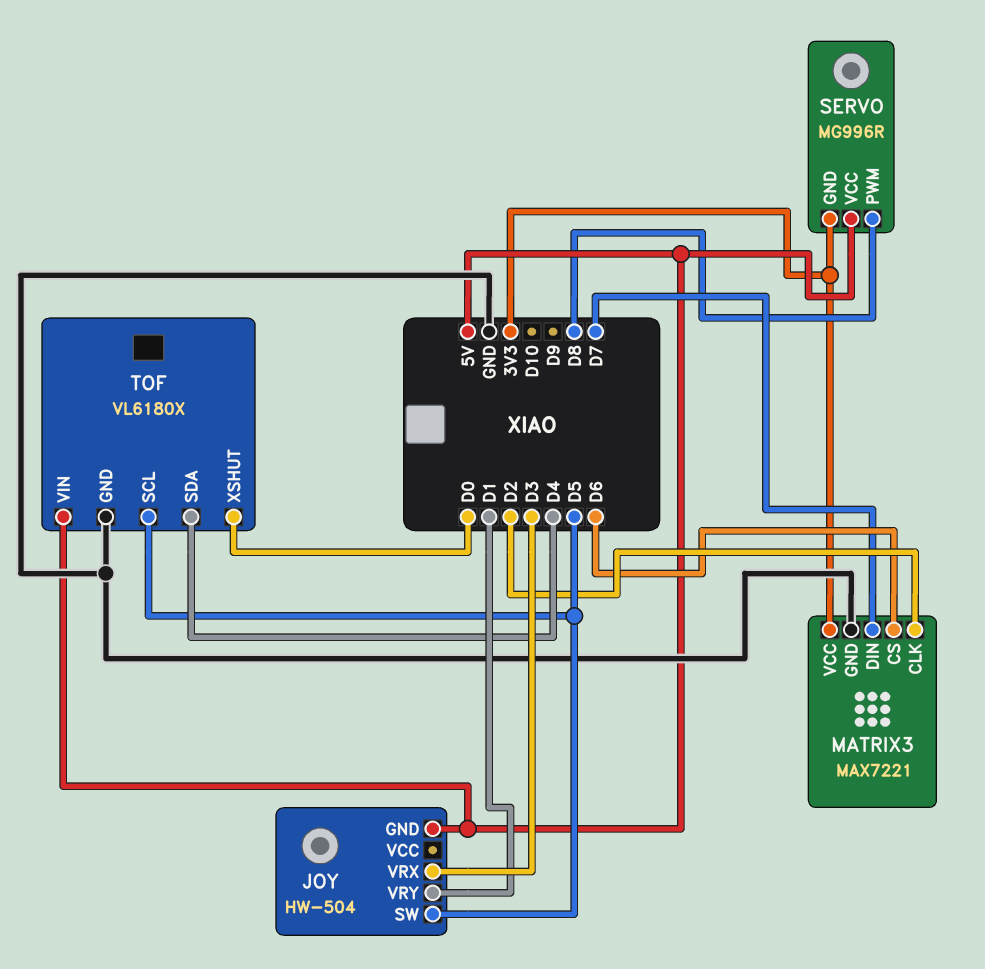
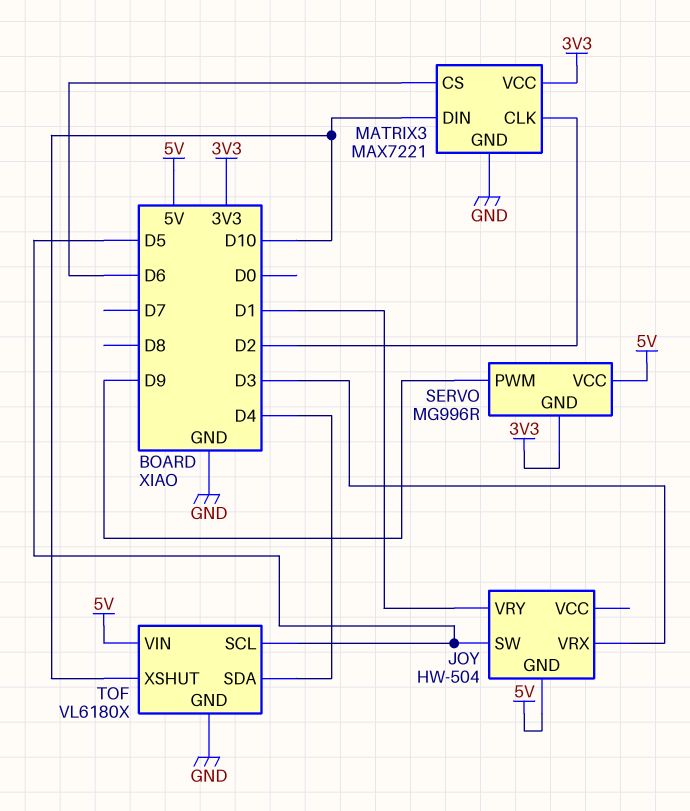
MATRIX3 pin DIN: D7 -> D10
SERVO pin PWM: D8 -> D9
TOF pin XSHUT: D0 -> D10

